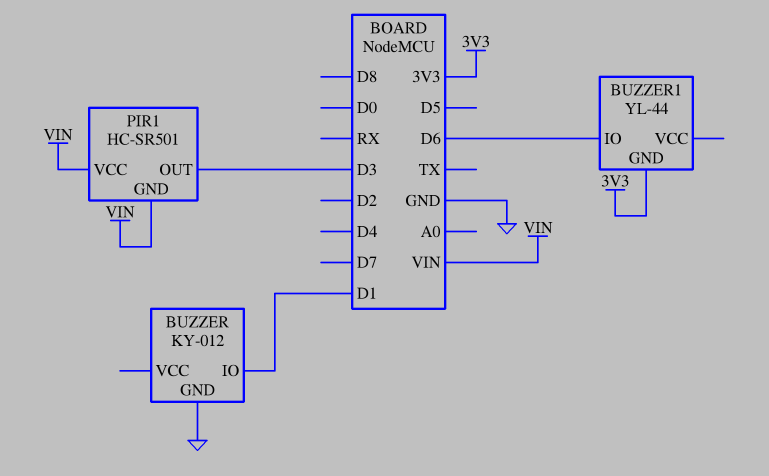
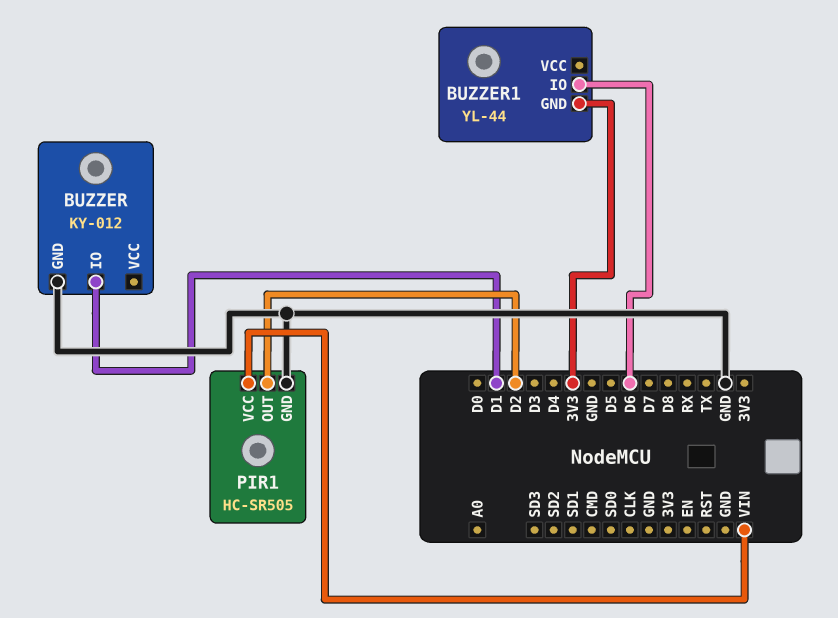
PIR1: HC-SR501 -> HC-SR505
PIR1 pin GND: VIN -> GND
PIR1 pin OUT: D3 -> D2

